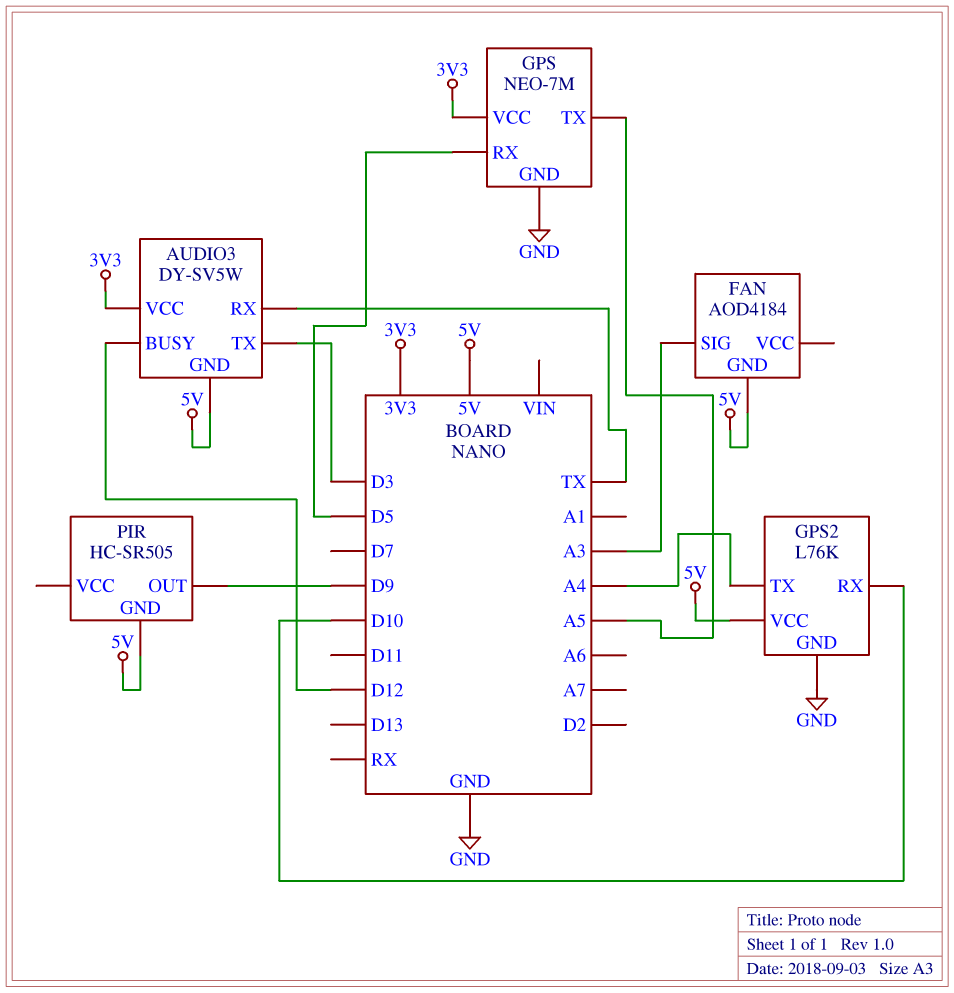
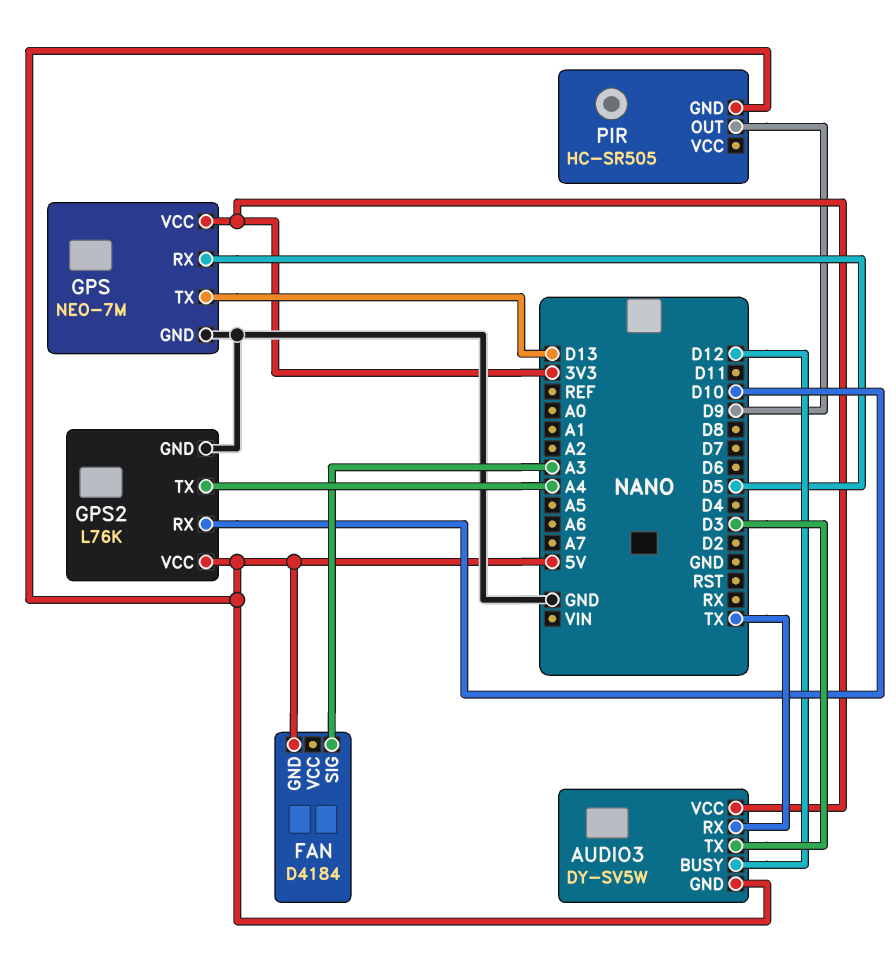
FAN: AOD4184 -> D4184
GPS pin TX: A5 -> D13

